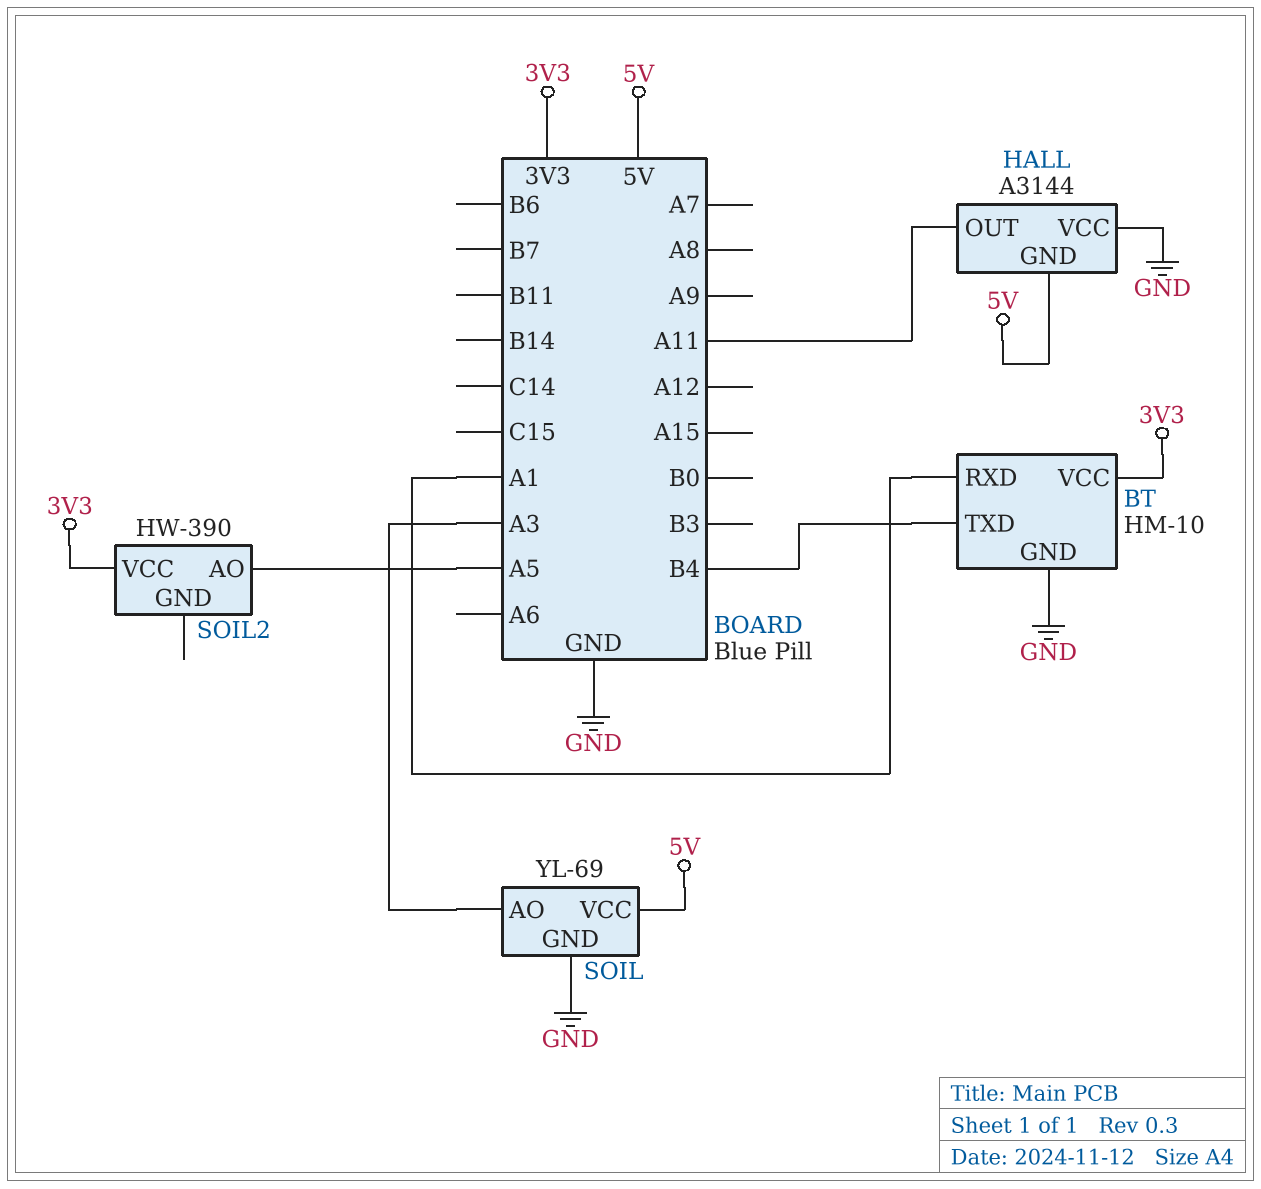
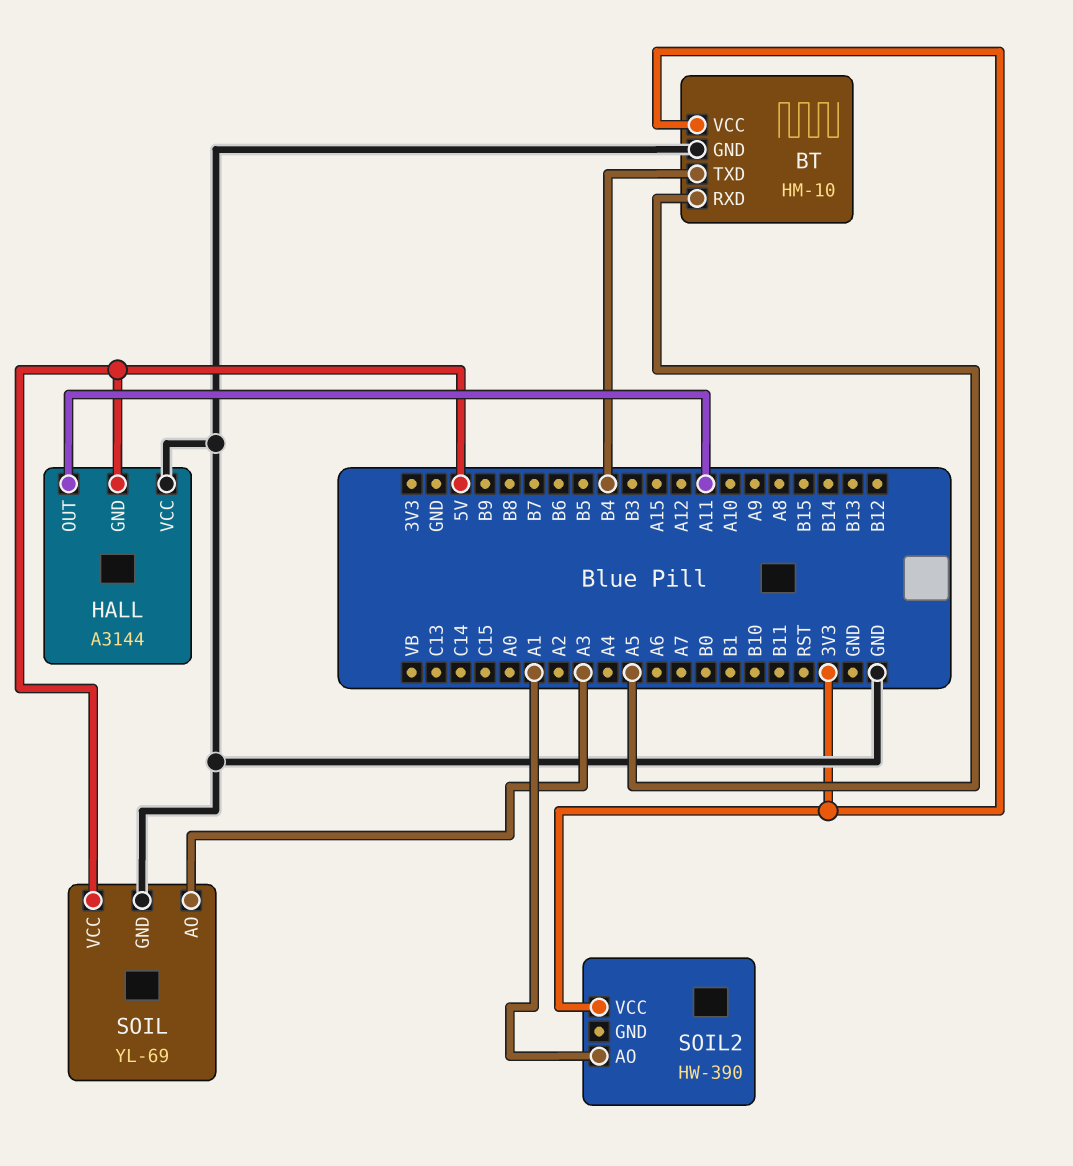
BT pin RXD: A1 -> A5
SOIL2 pin AO: A5 -> A1

